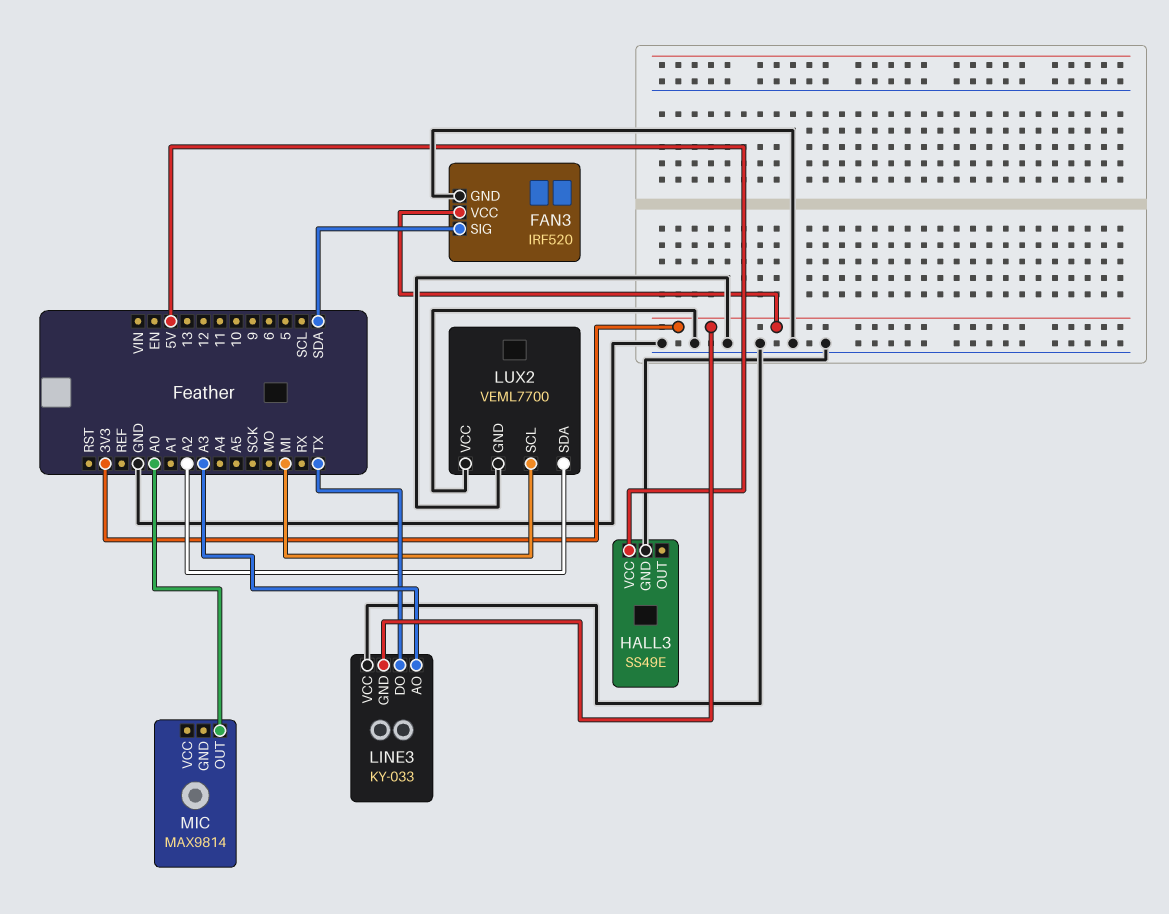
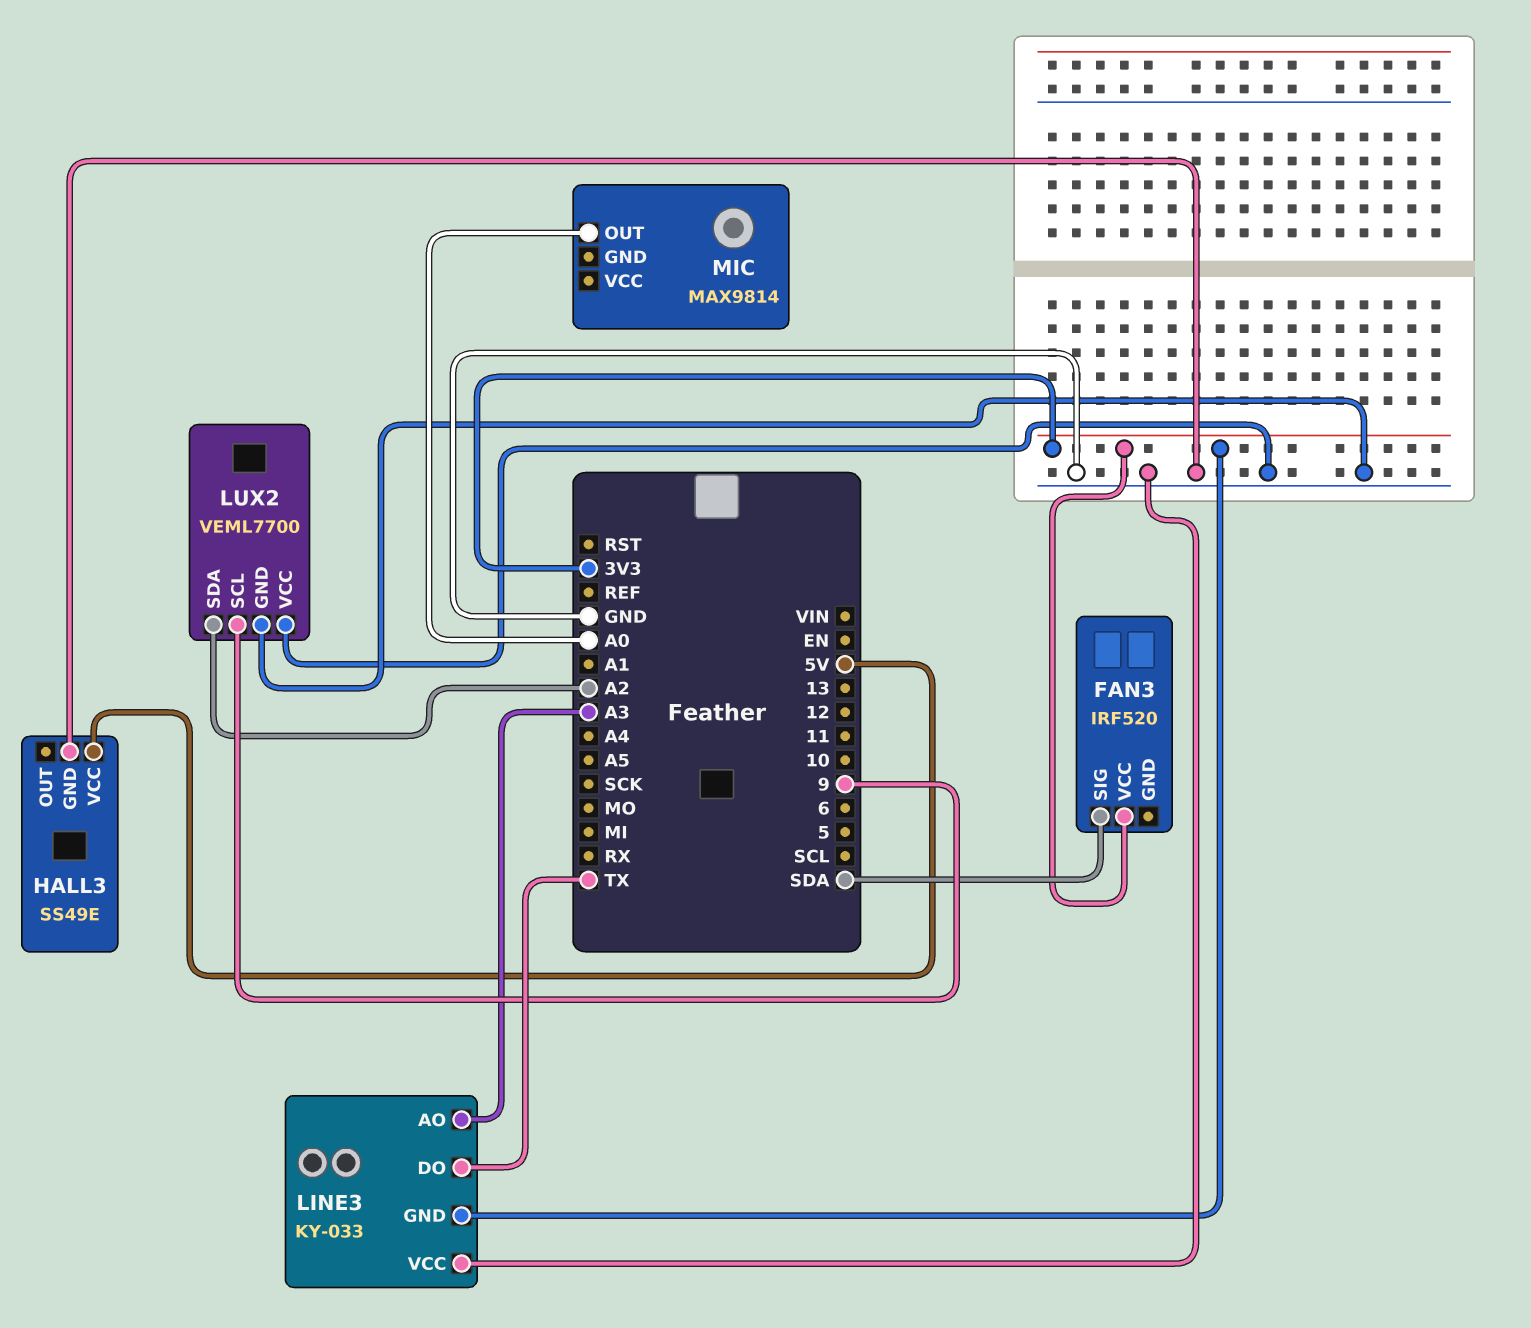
FAN3 pin GND: GND -> none
LUX2 pin SCL: MI -> 9

